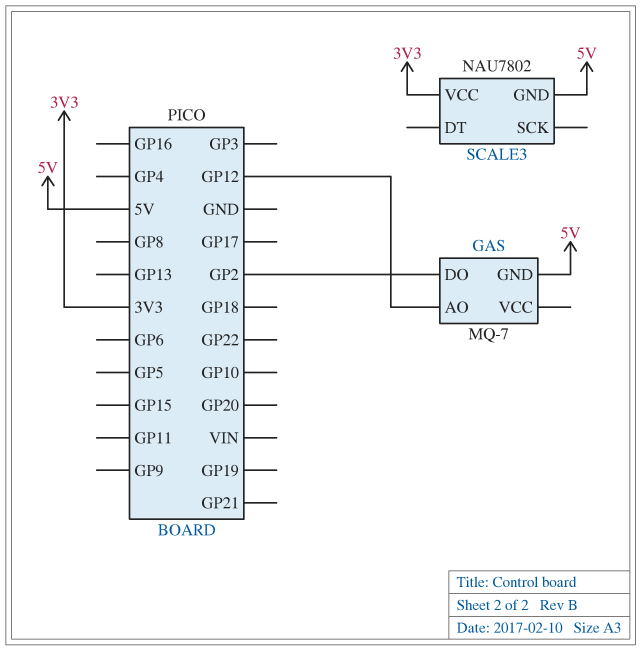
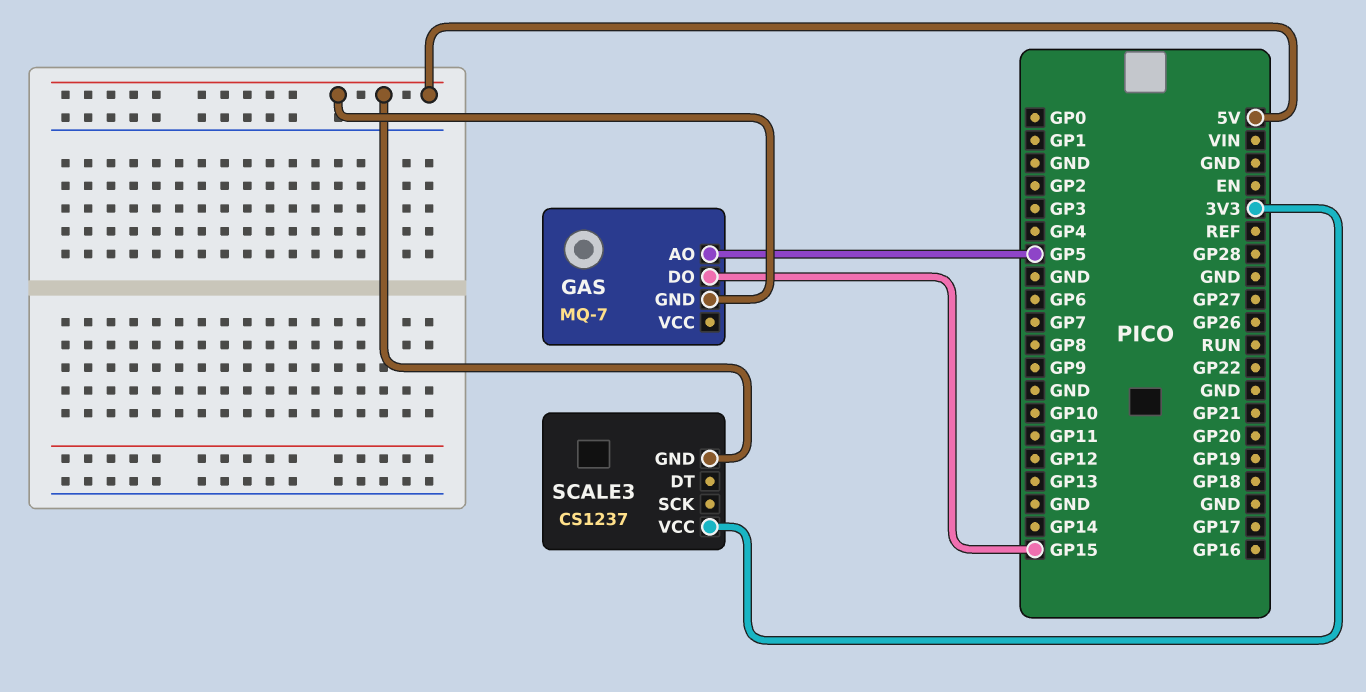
GAS pin AO: GP12 -> GP5
GAS pin DO: GP2 -> GP15
SCALE3: NAU7802 -> CS1237

